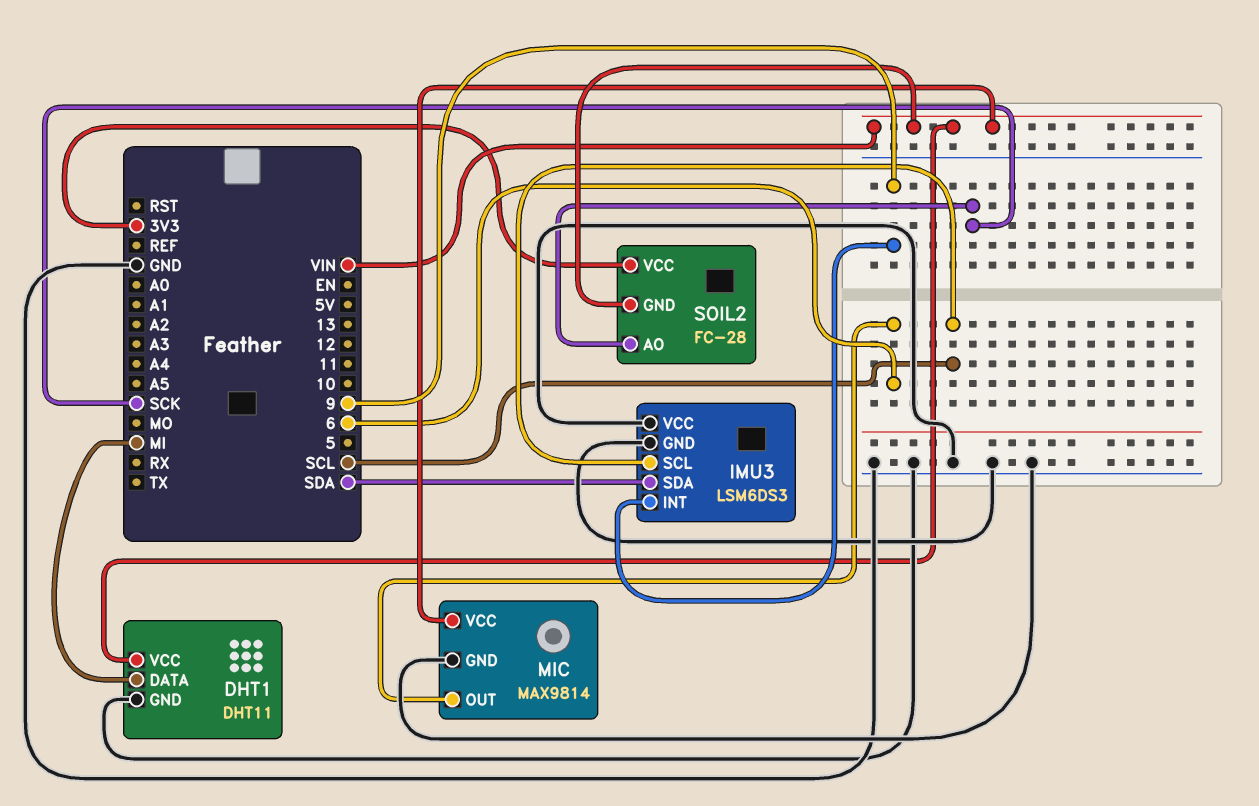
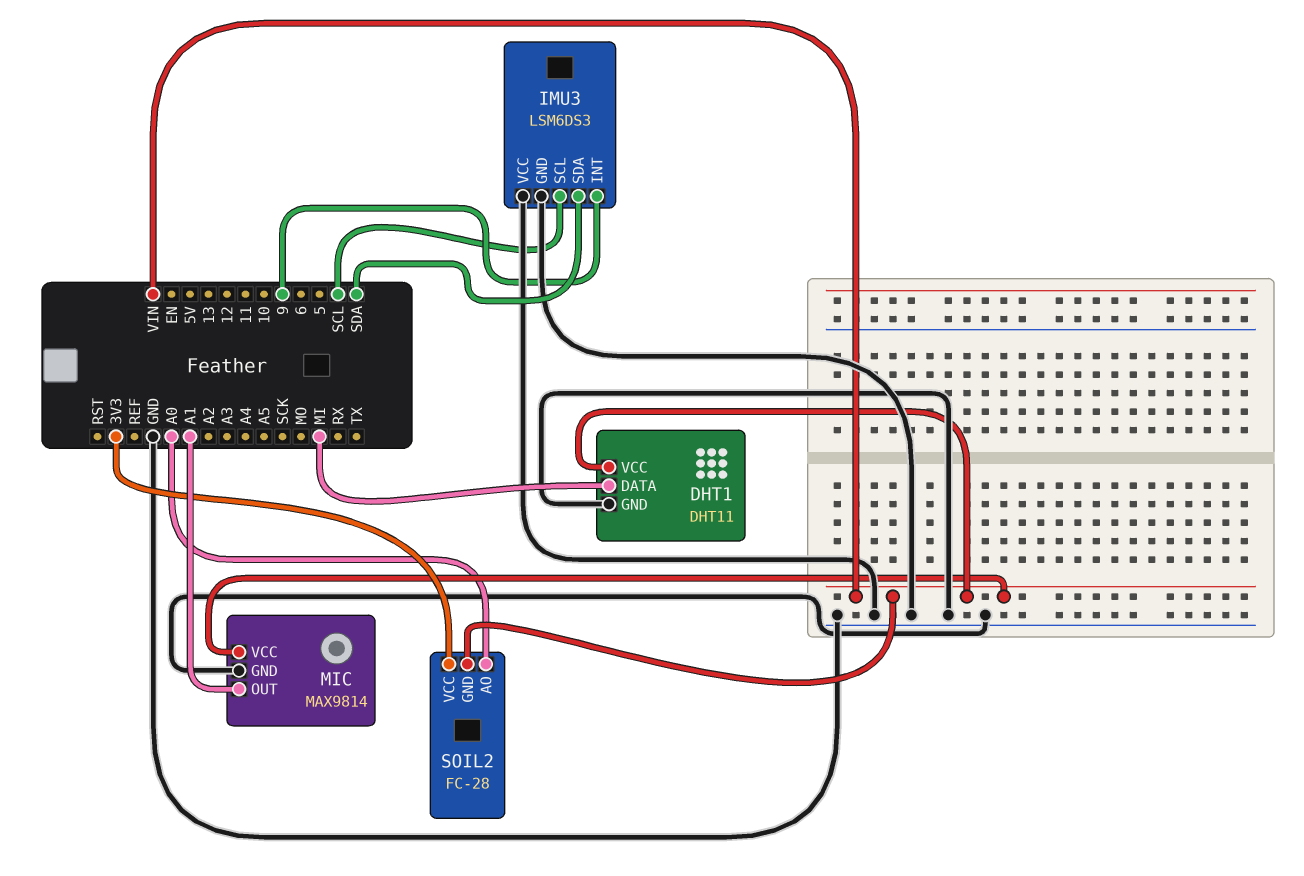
MIC pin OUT: 6 -> A1
SOIL2 pin AO: SCK -> A0

